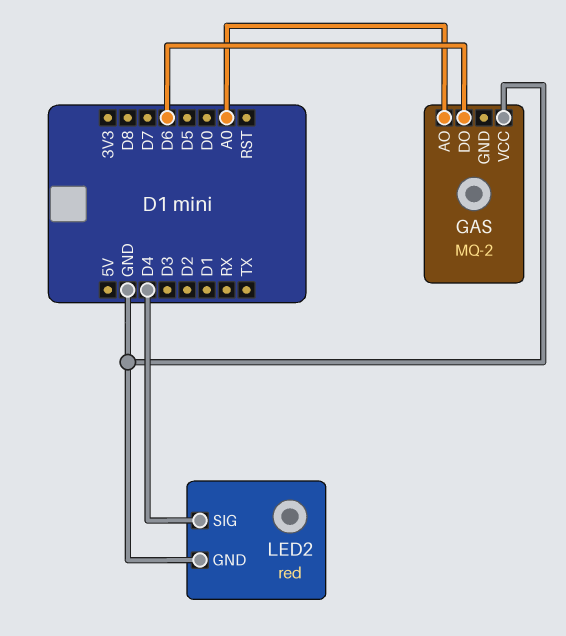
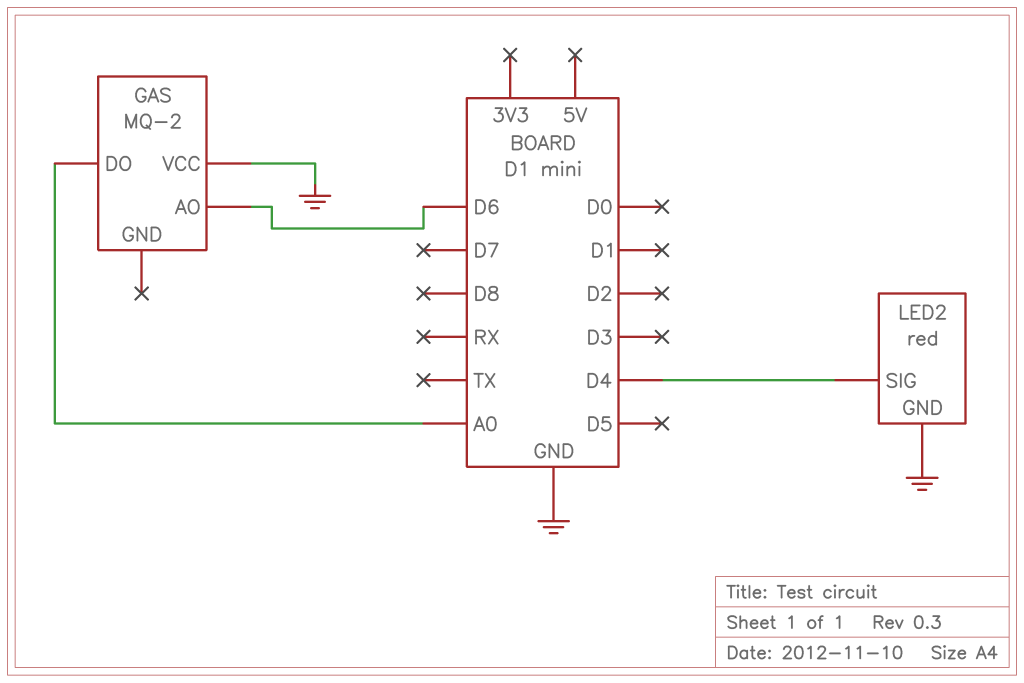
GAS pin AO: A0 -> D6
GAS pin DO: D6 -> A0

